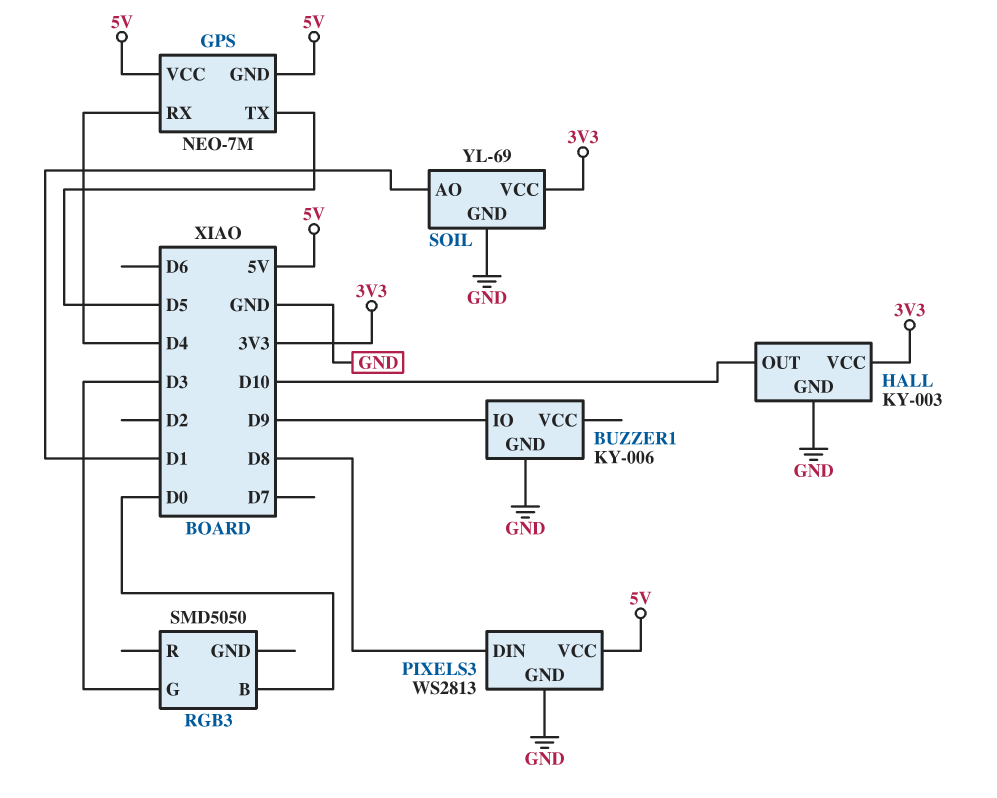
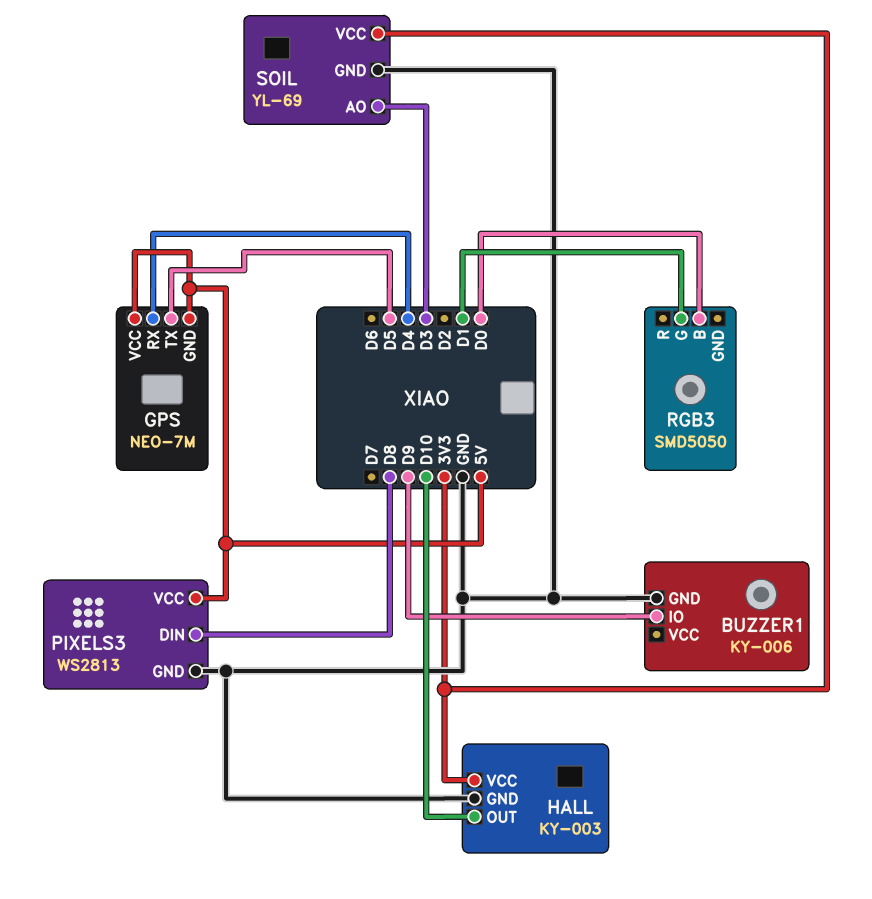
RGB3 pin G: D3 -> D1
SOIL pin AO: D1 -> D3

